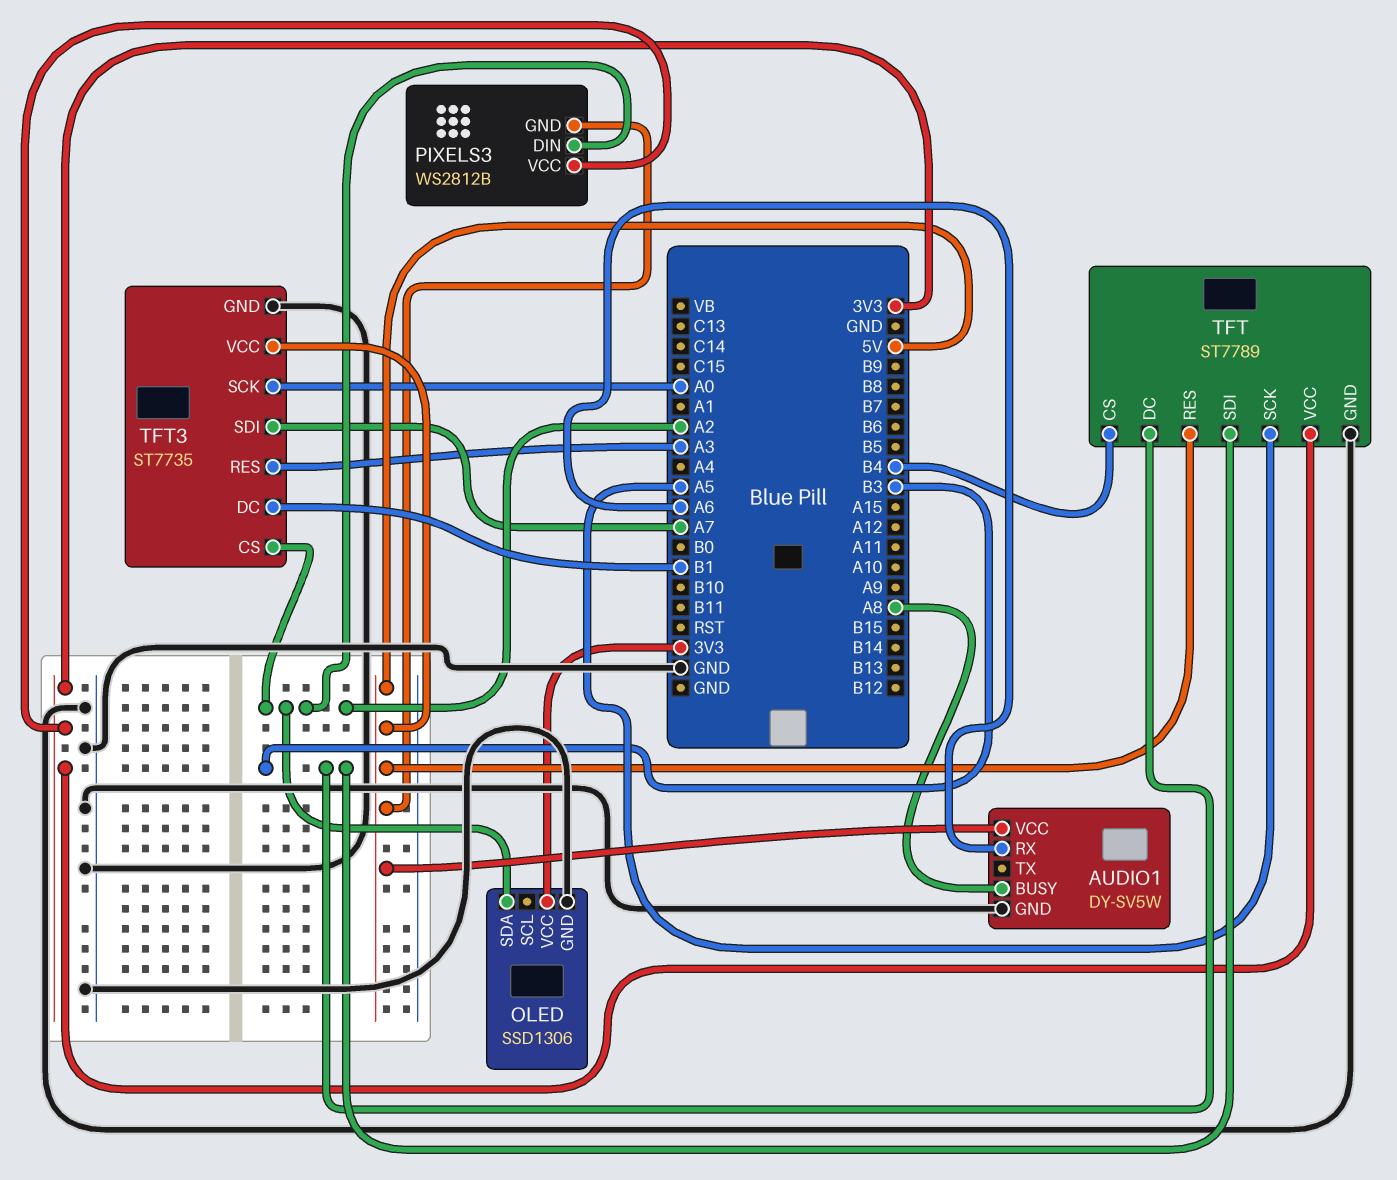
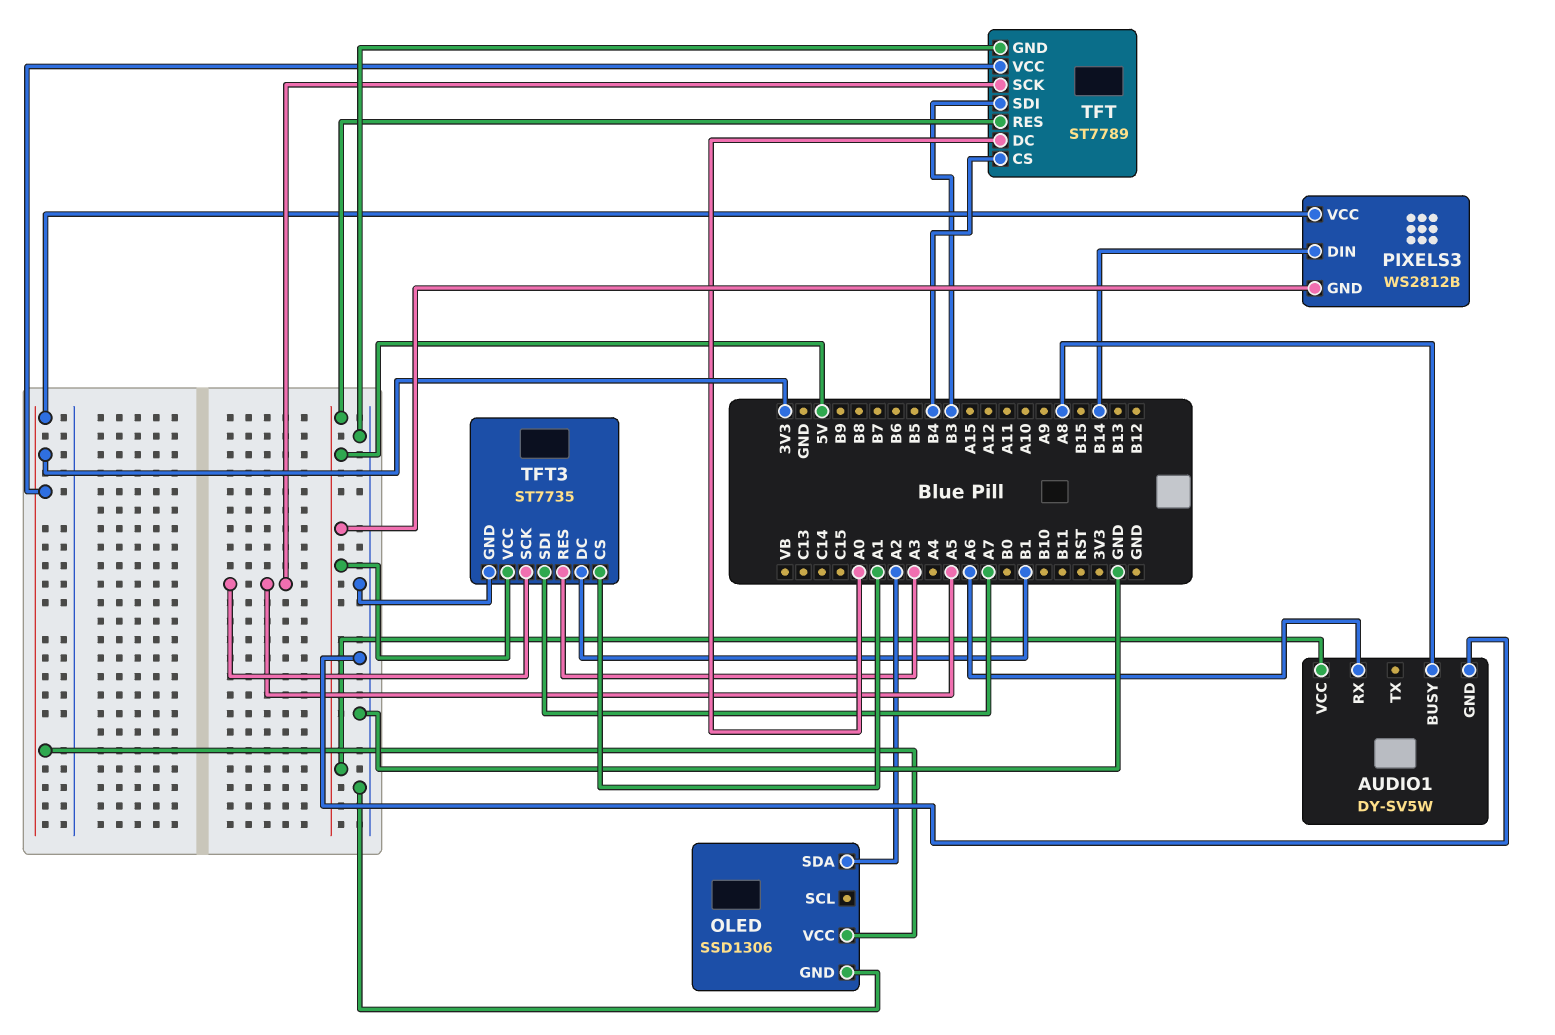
PIXELS3 pin DIN: A2 -> B14
TFT pin DC: B3 -> A0
TFT3 pin CS: A2 -> A1
TFT3 pin SCK: A0 -> A5

